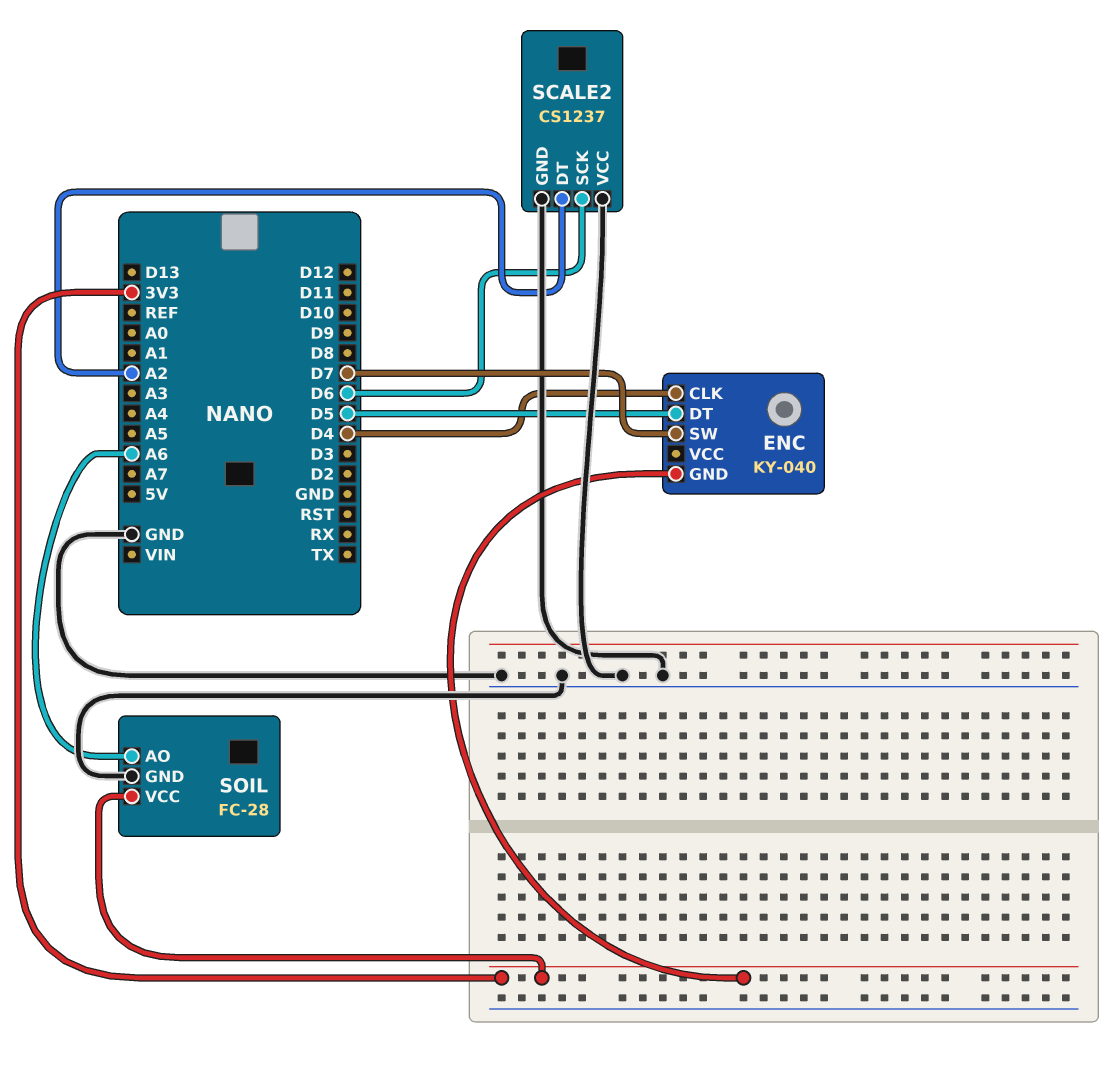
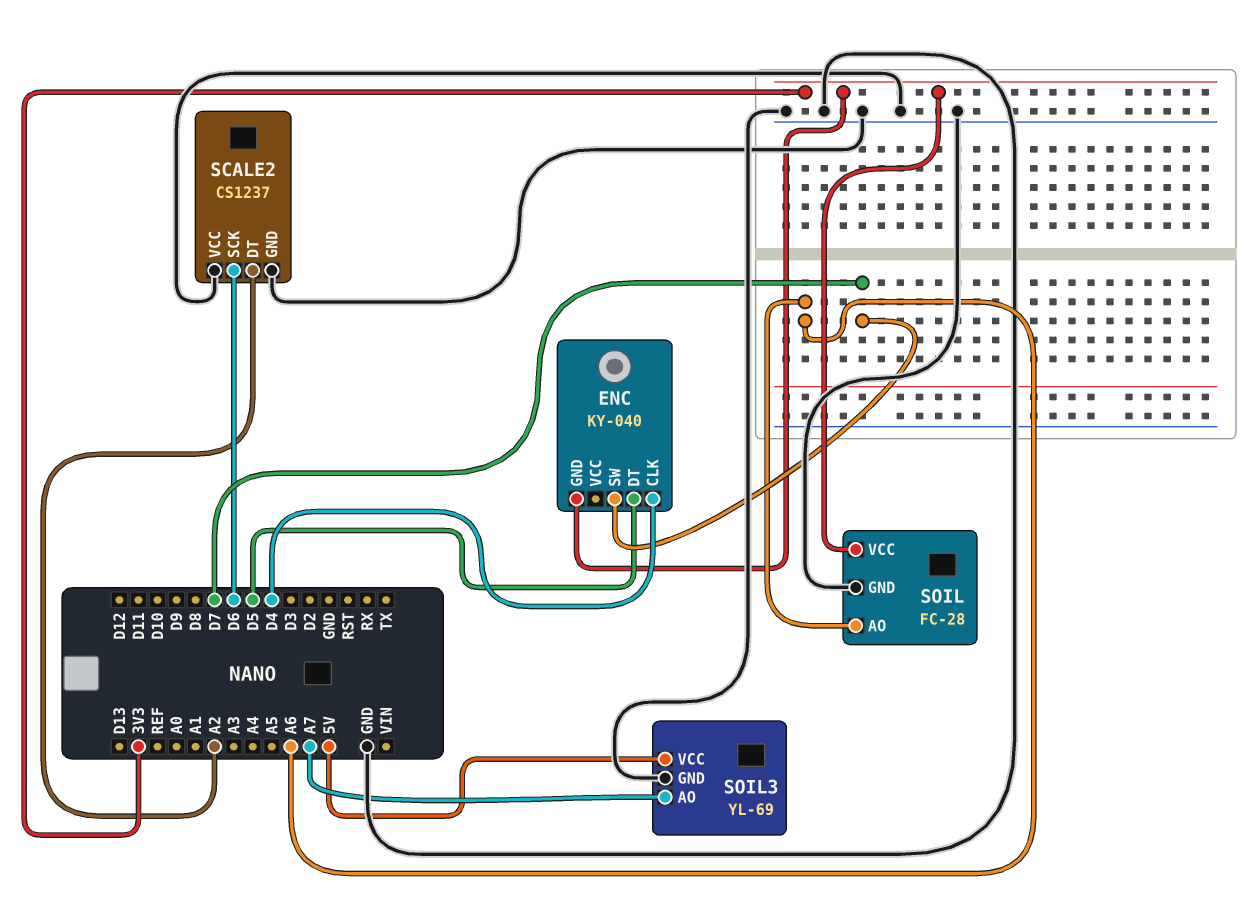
SOIL3: none -> YL-69
SOIL3 pin AO: none -> A7
SOIL3 pin GND: none -> GND
SOIL3 pin VCC: none -> 5V

